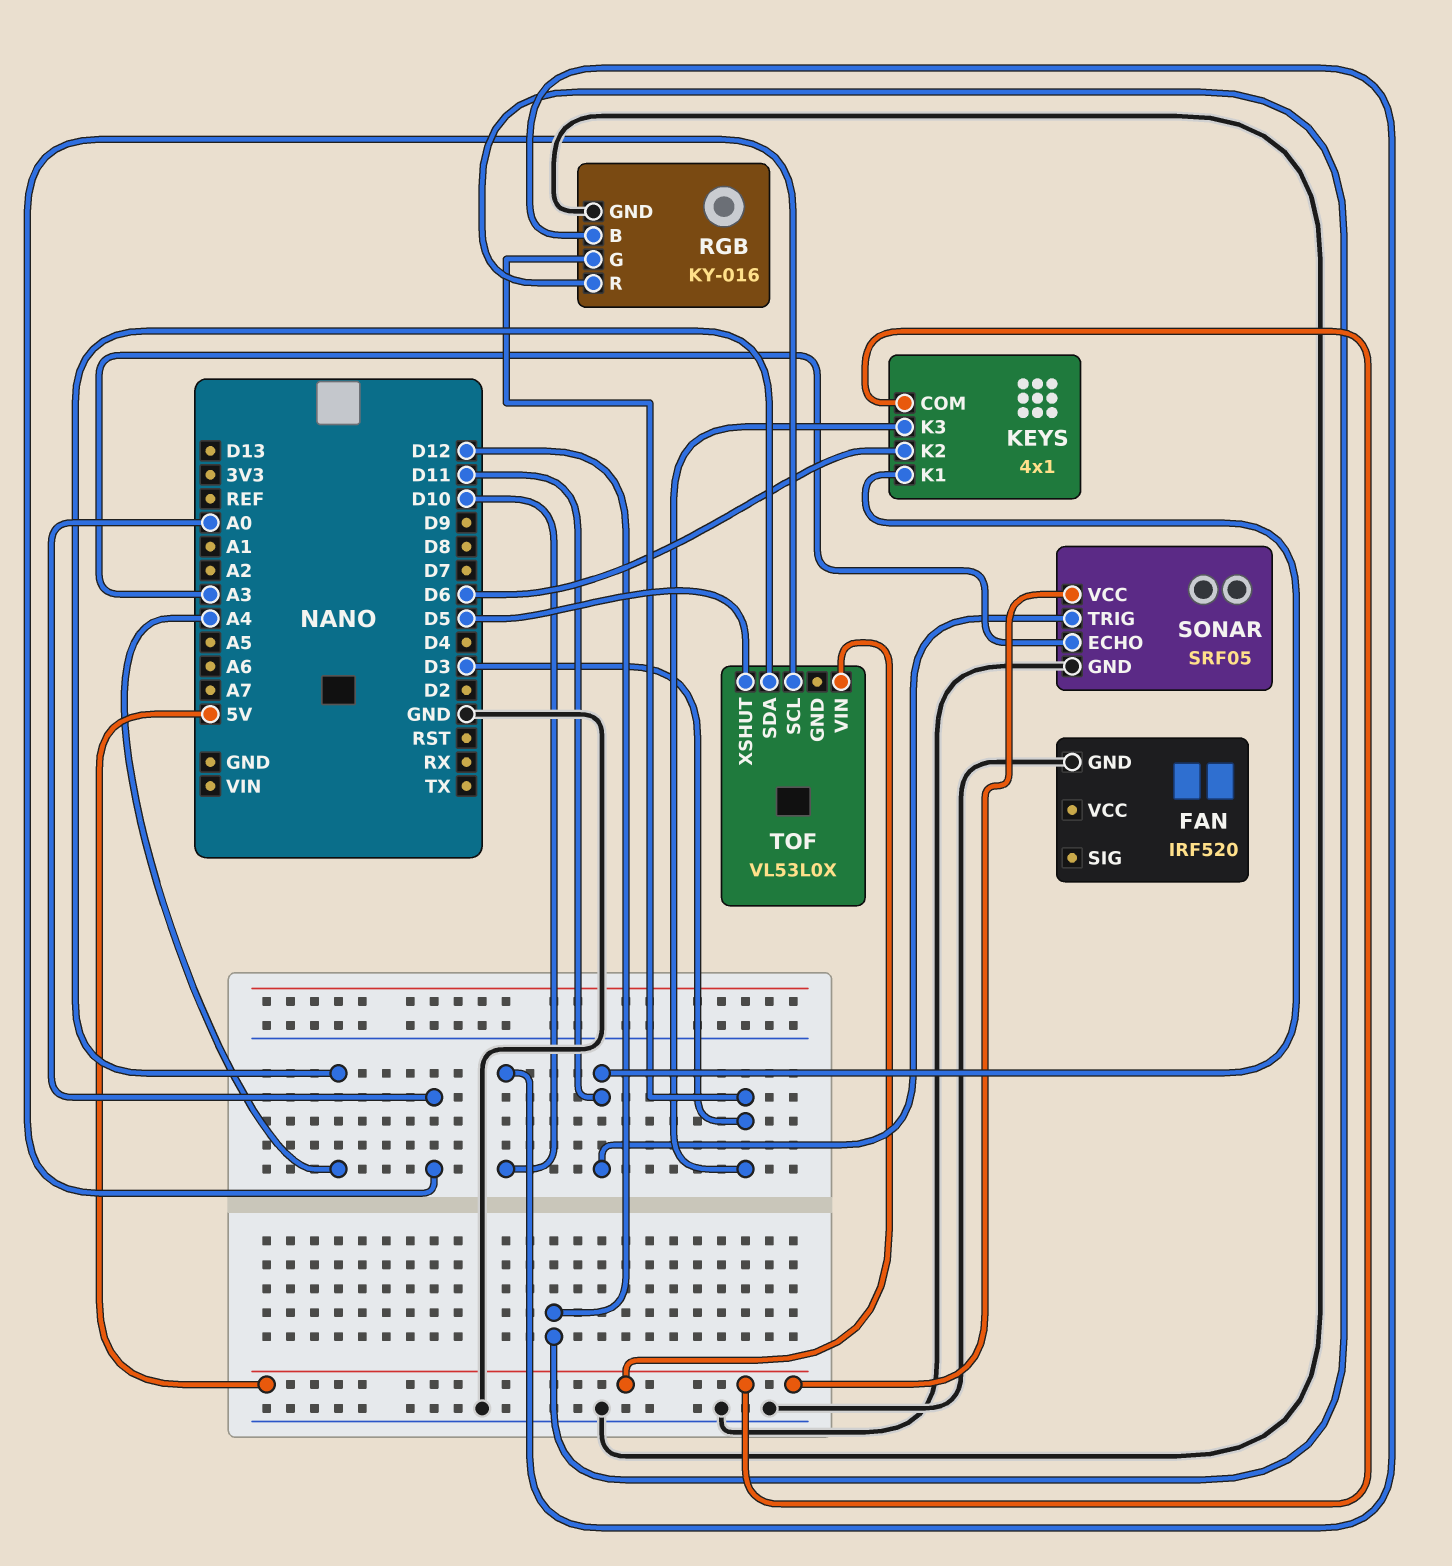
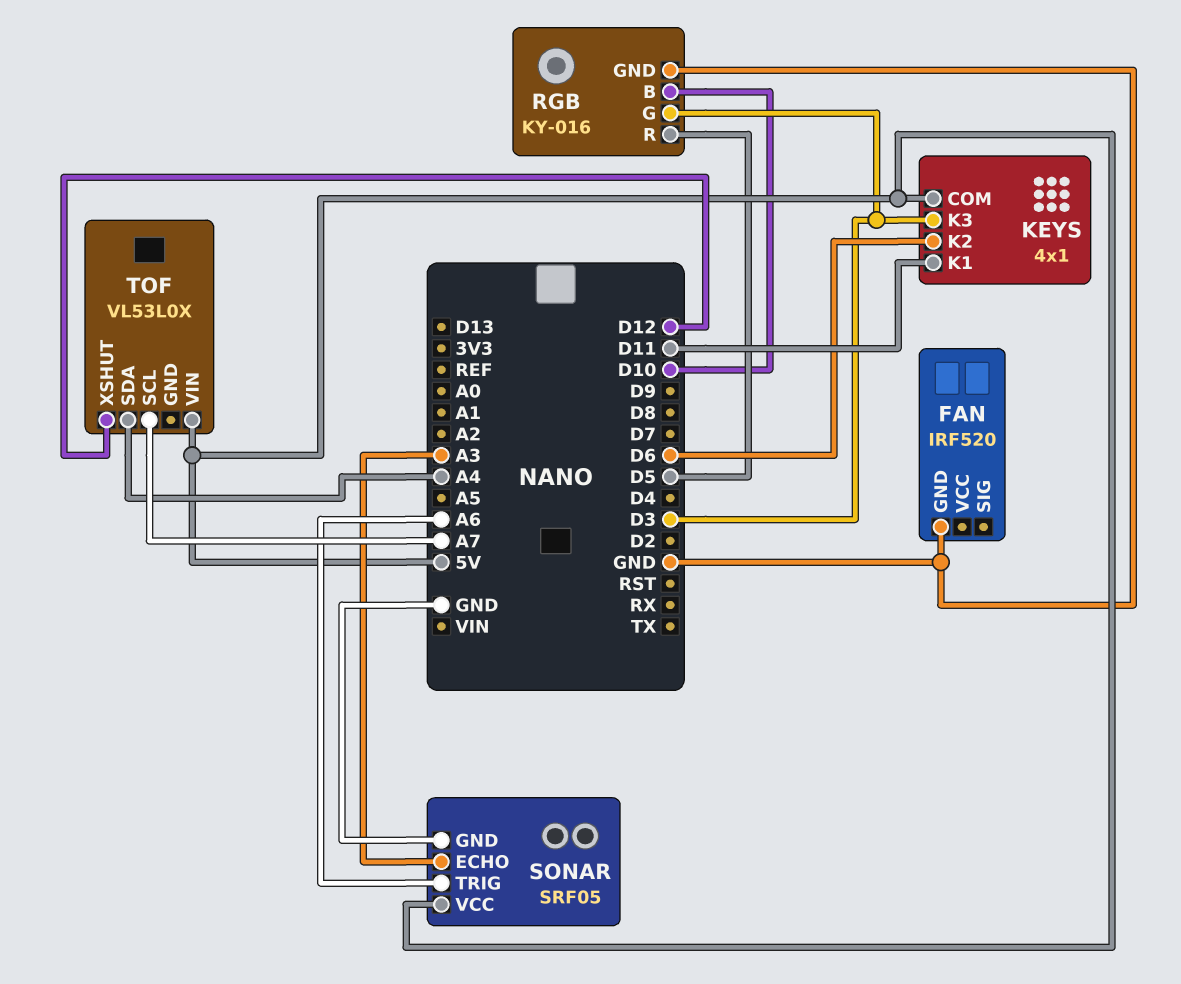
RGB pin R: D12 -> D5
SONAR pin TRIG: D11 -> A6
TOF pin SCL: A0 -> A7
TOF pin XSHUT: D5 -> D12

